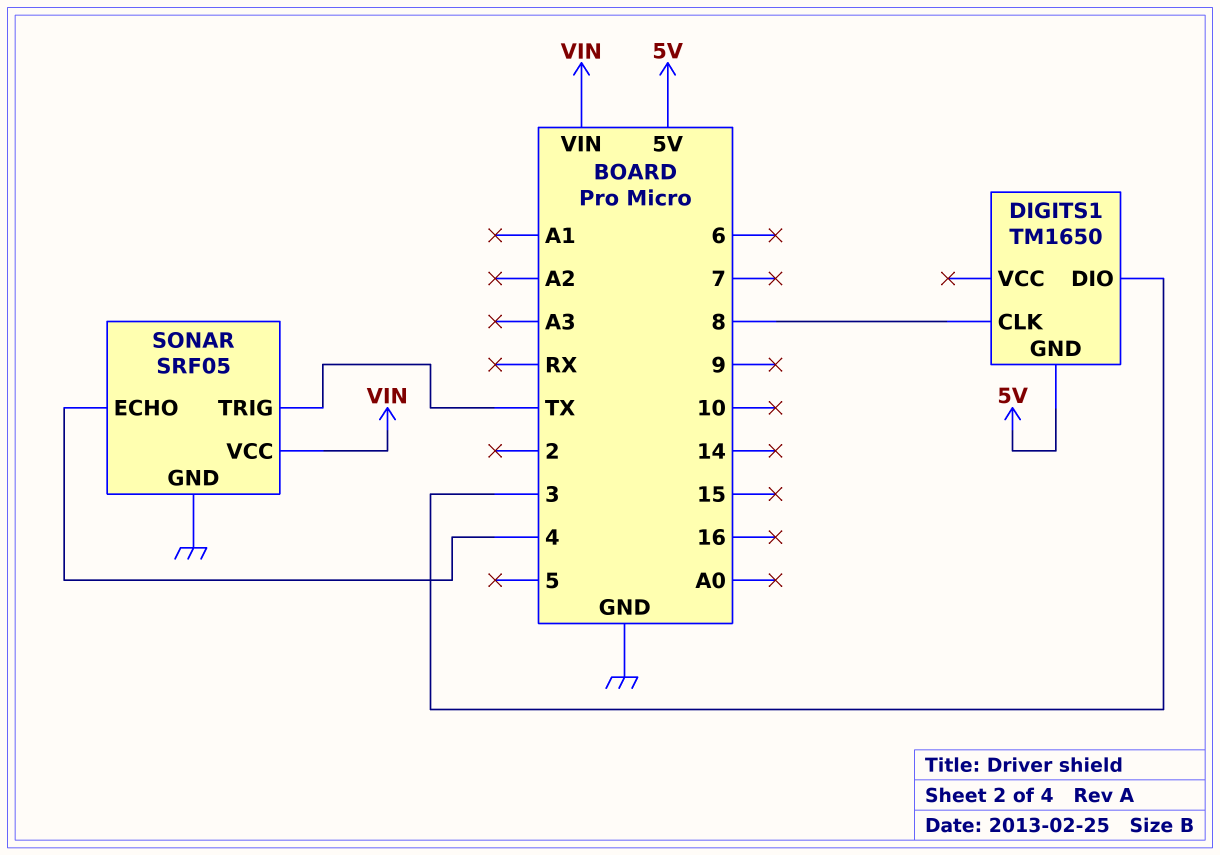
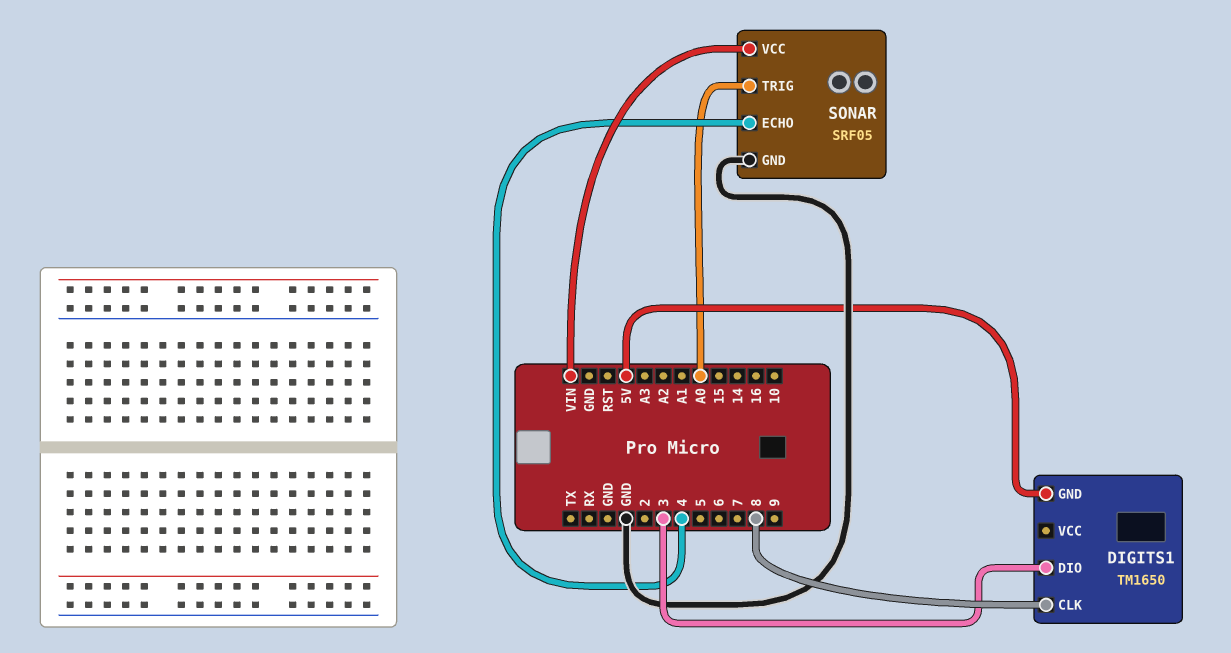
SONAR pin TRIG: TX -> A0

